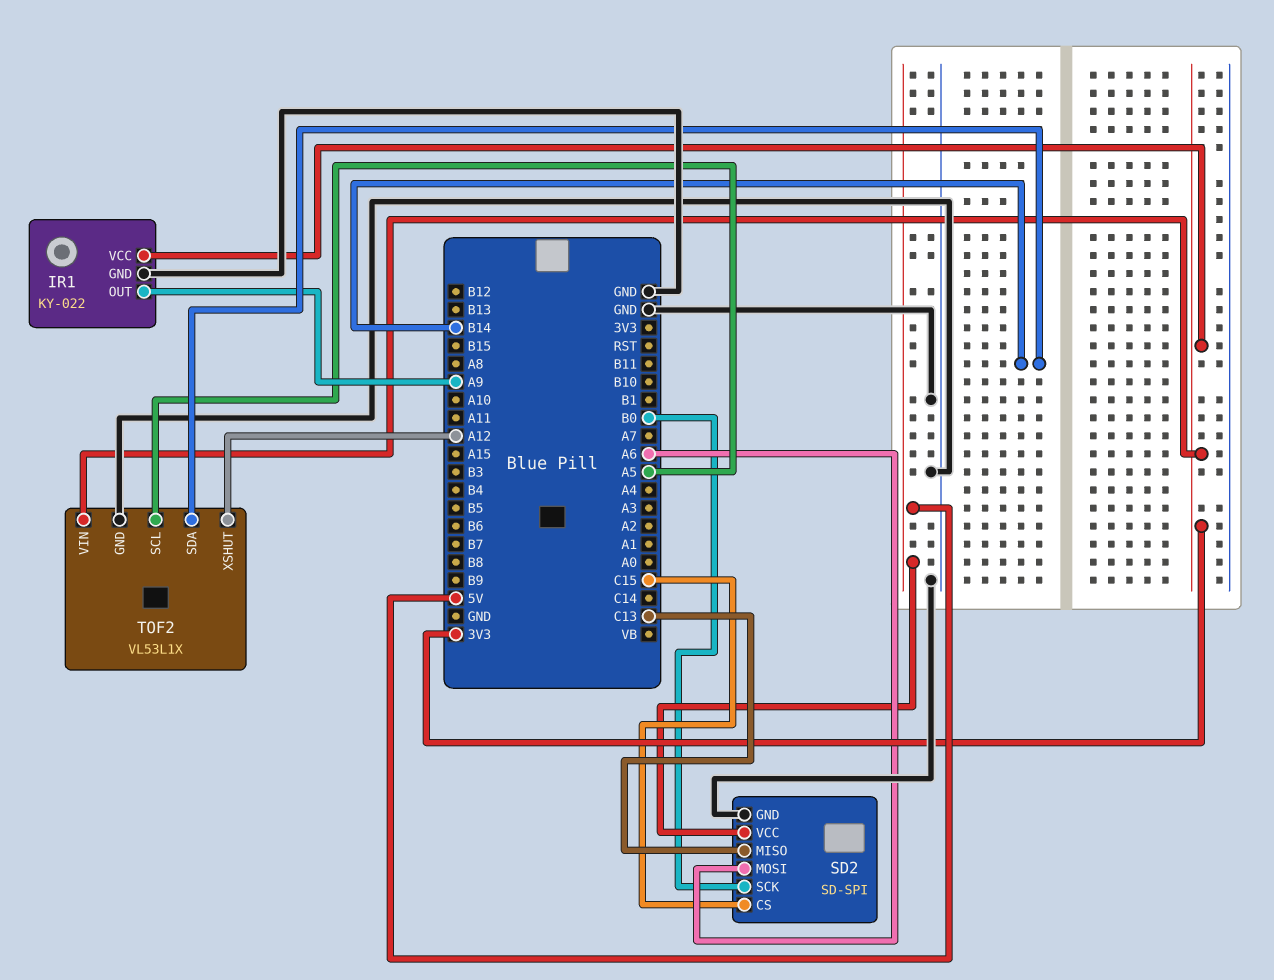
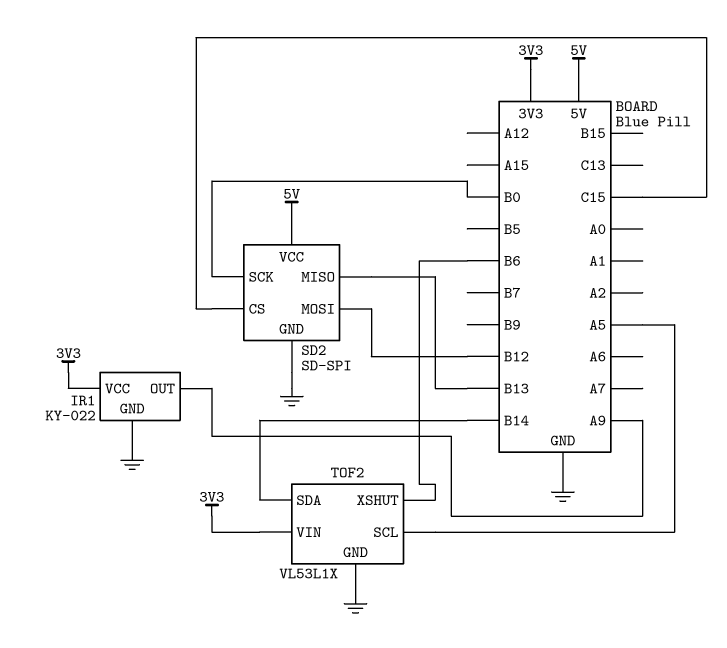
SD2 pin MISO: C13 -> B13
SD2 pin MOSI: A6 -> B12
TOF2 pin XSHUT: A12 -> B6

